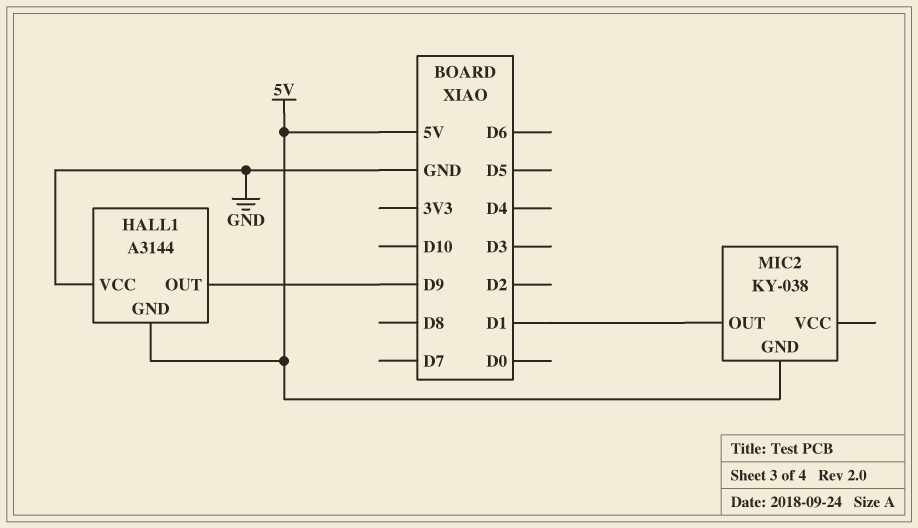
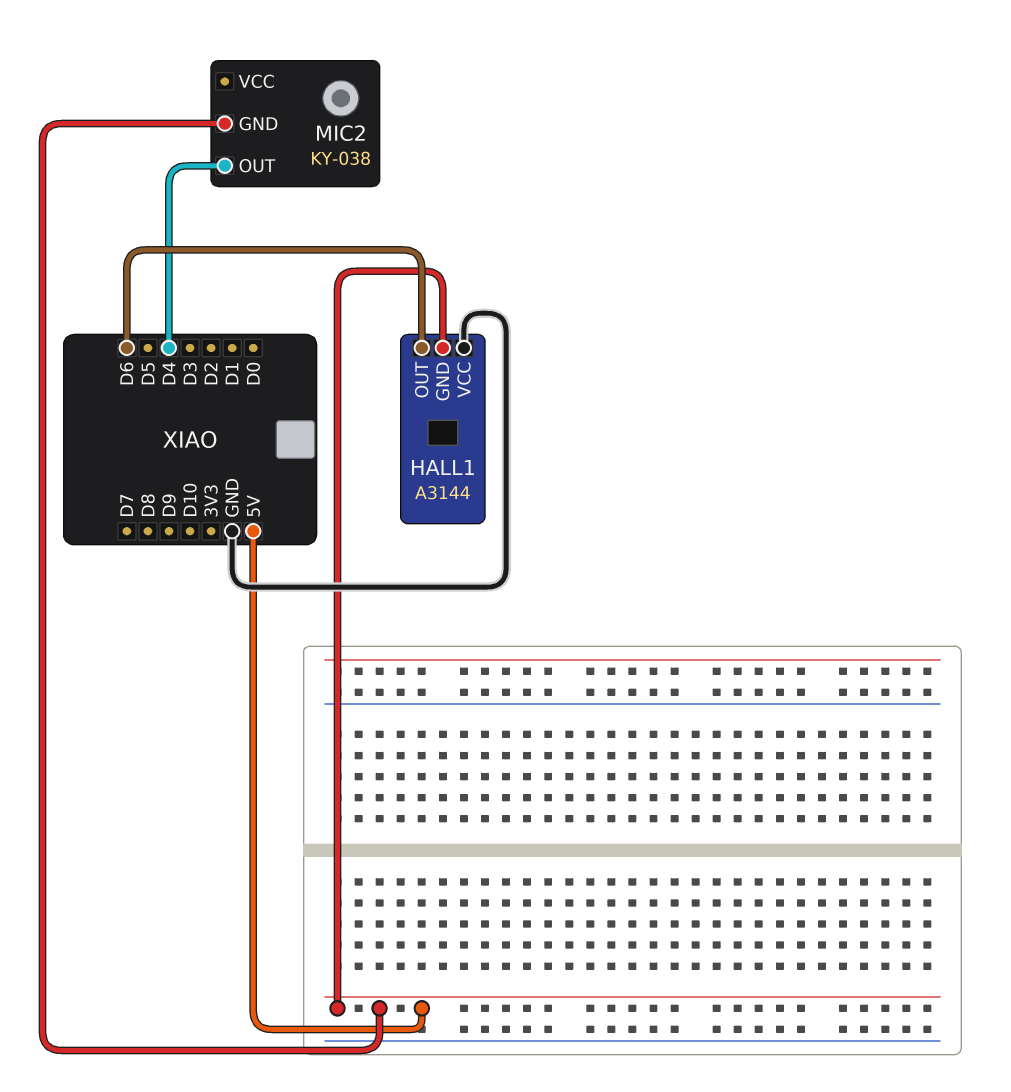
HALL1 pin OUT: D9 -> D6
MIC2 pin OUT: D1 -> D4

